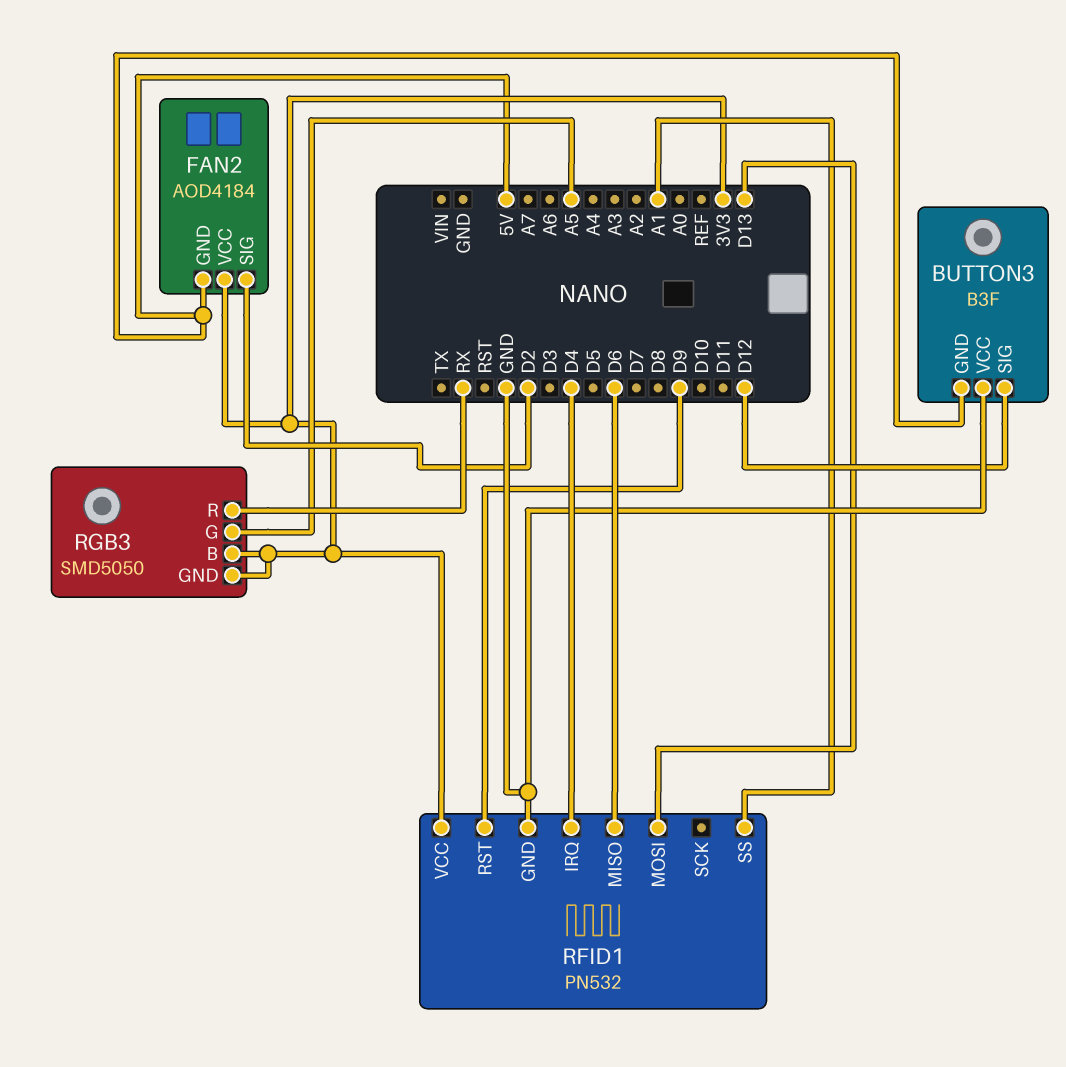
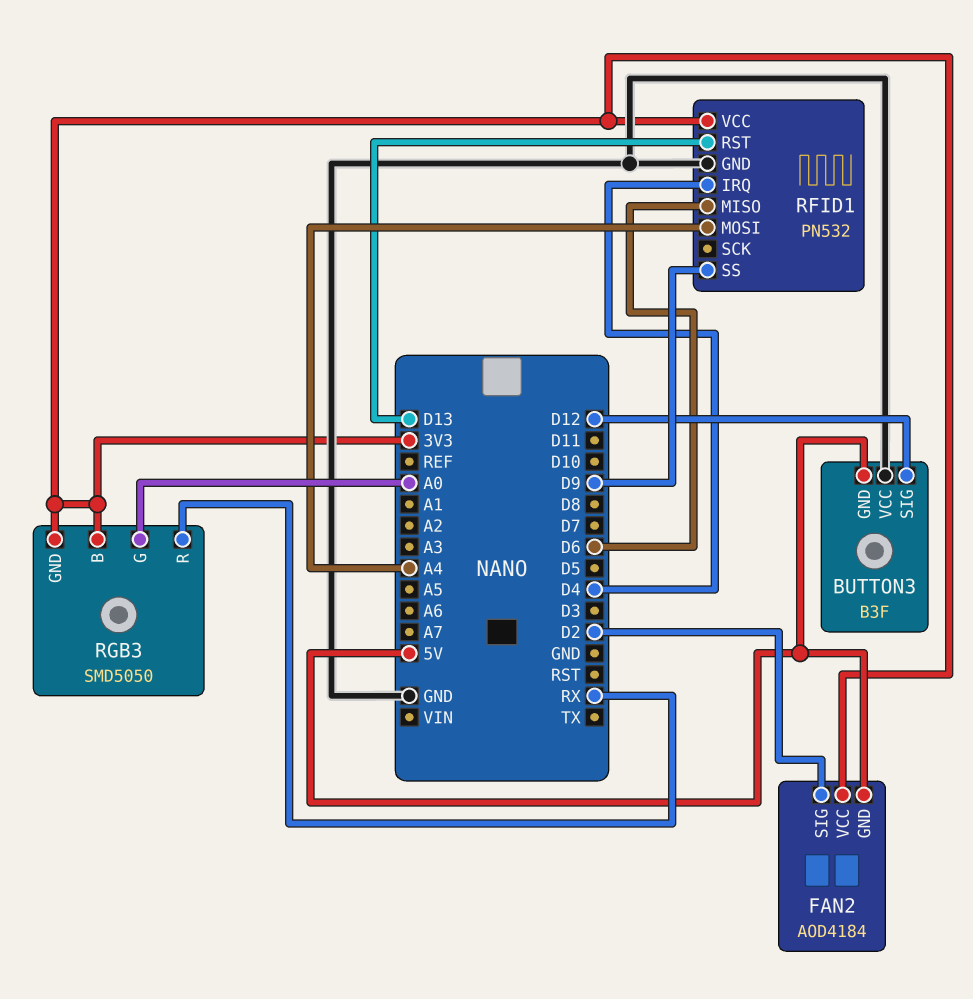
RFID1 pin MOSI: D13 -> A4
RFID1 pin RST: D9 -> D13
RFID1 pin SS: A1 -> D9
RGB3 pin G: A5 -> A0

